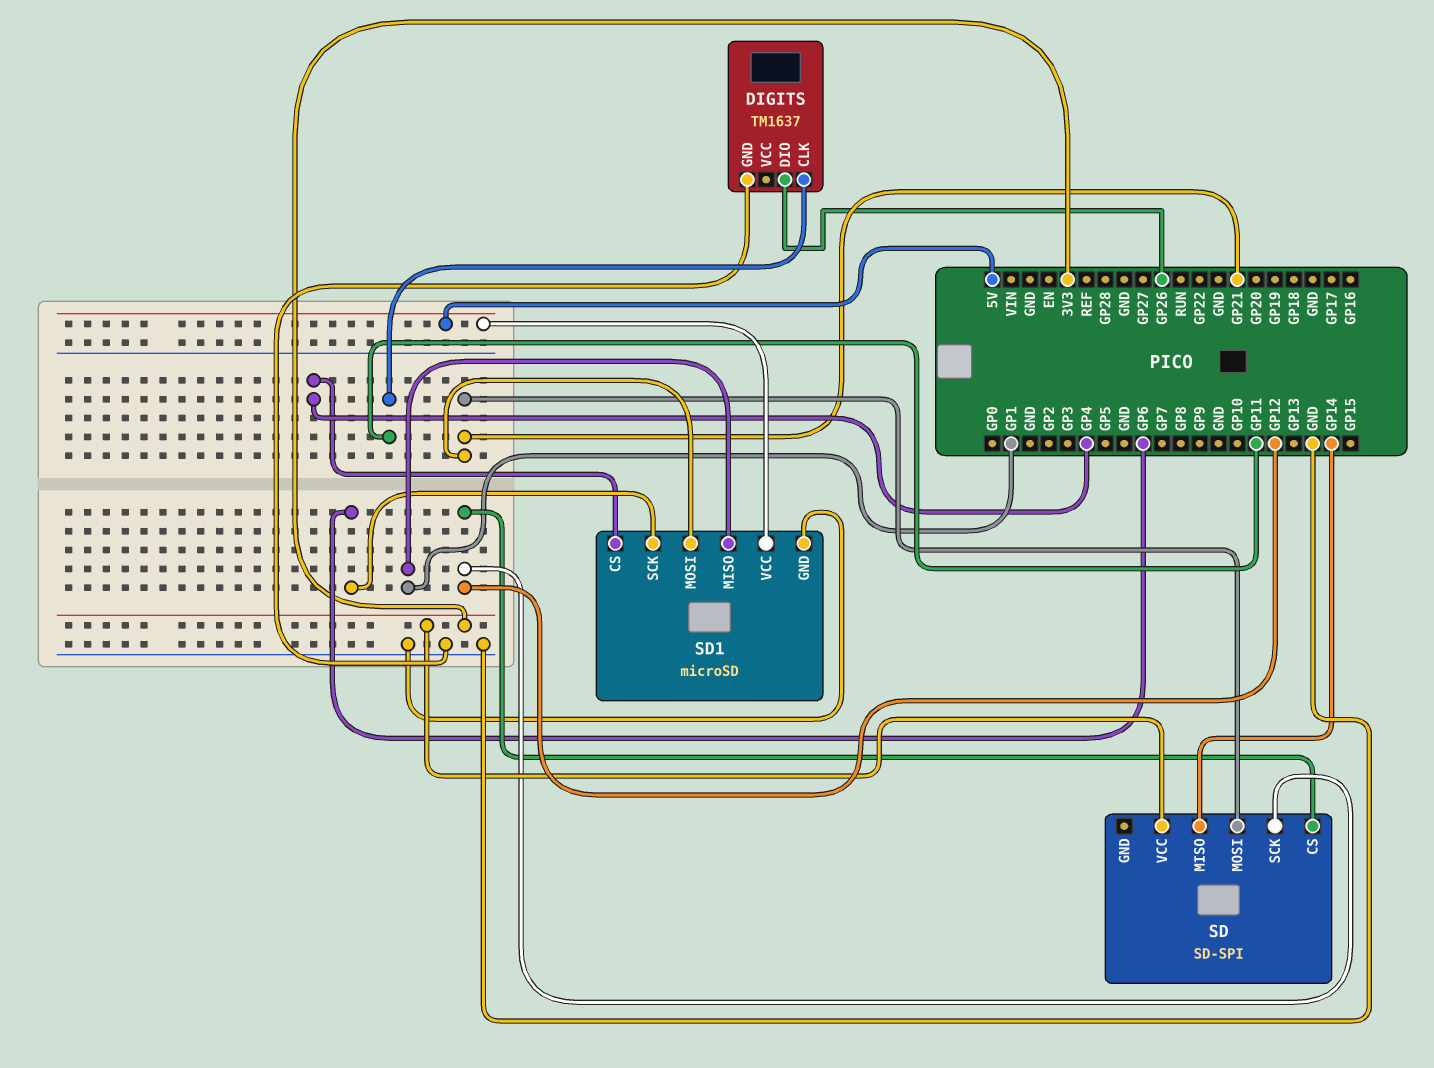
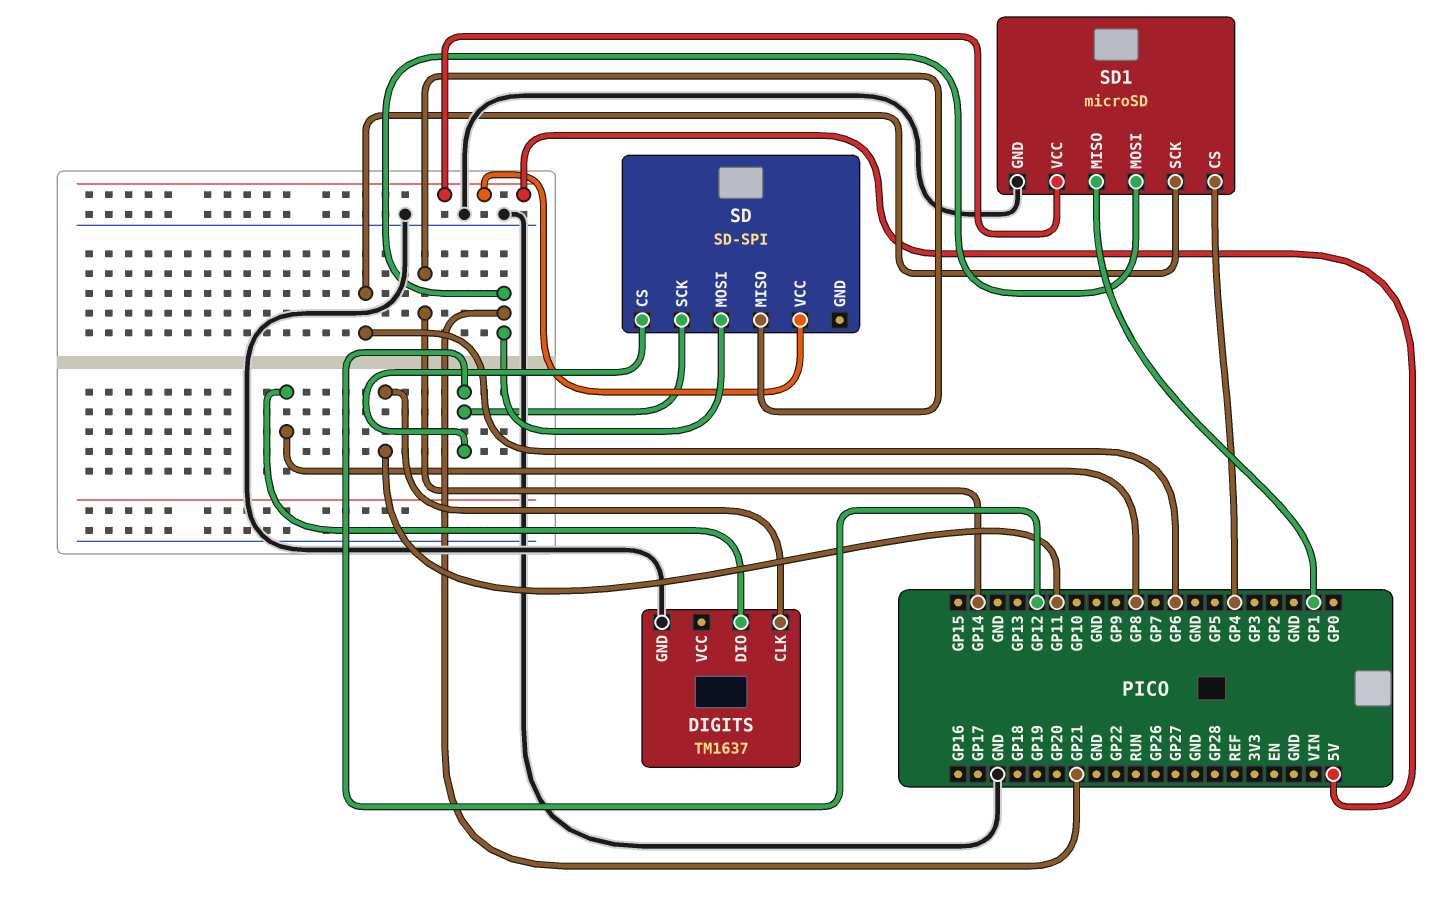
DIGITS pin DIO: GP26 -> GP8
SD pin VCC: 3V3 -> 5V

